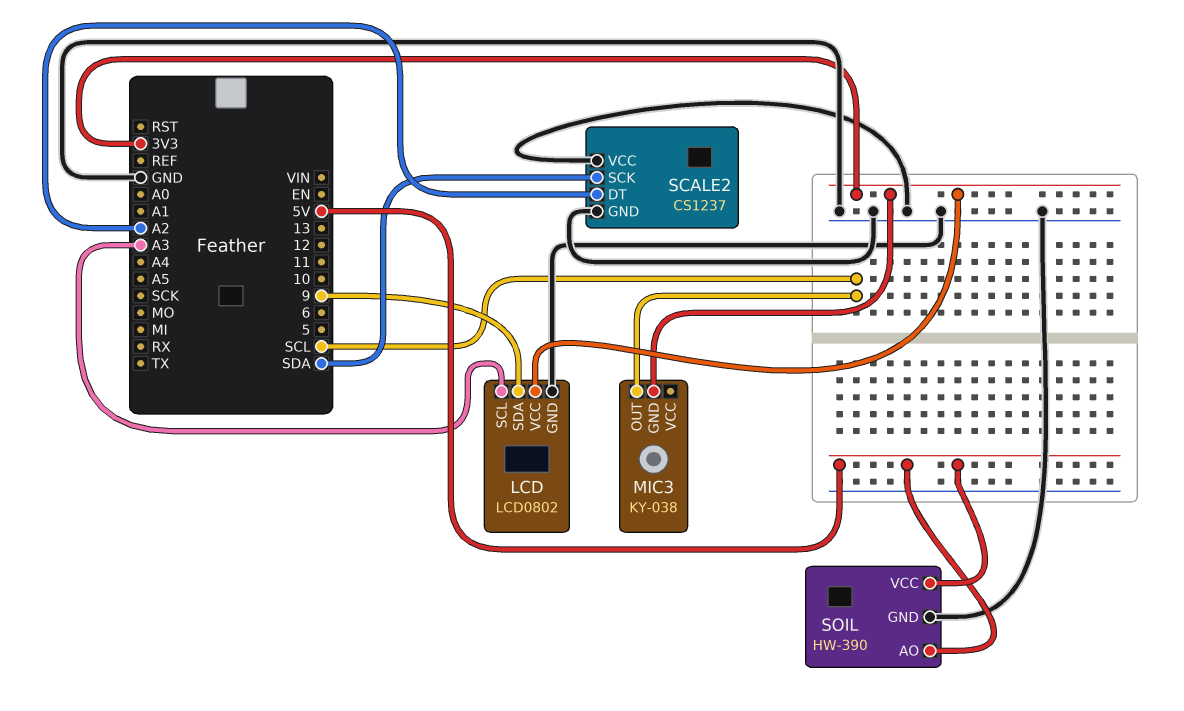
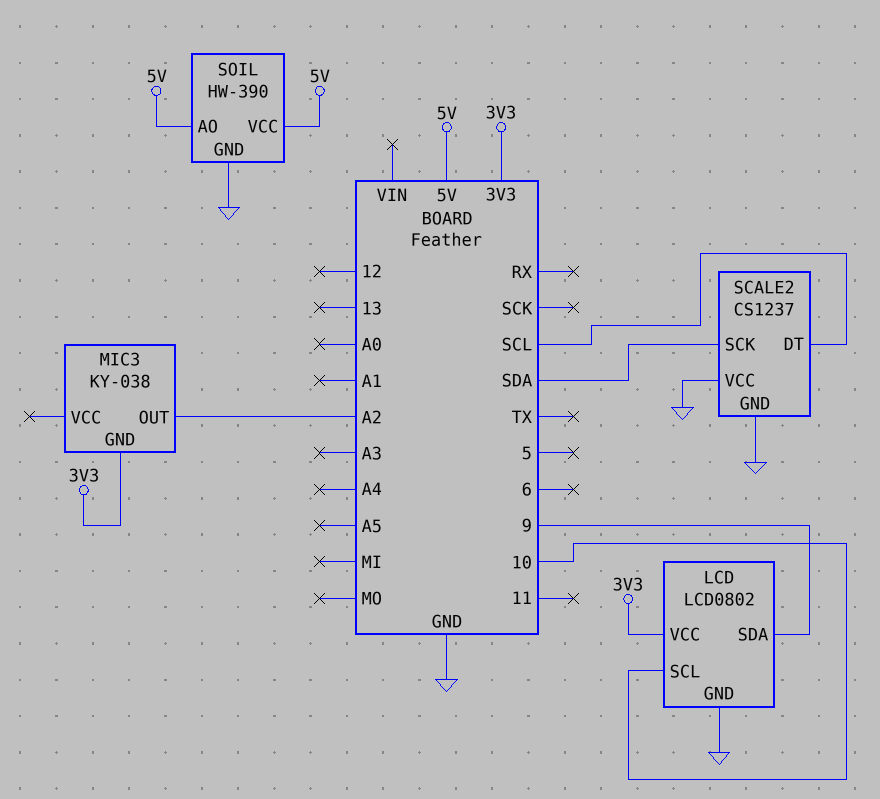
LCD pin SCL: A3 -> 10
MIC3 pin OUT: SCL -> A2
SCALE2 pin DT: A2 -> SCL

